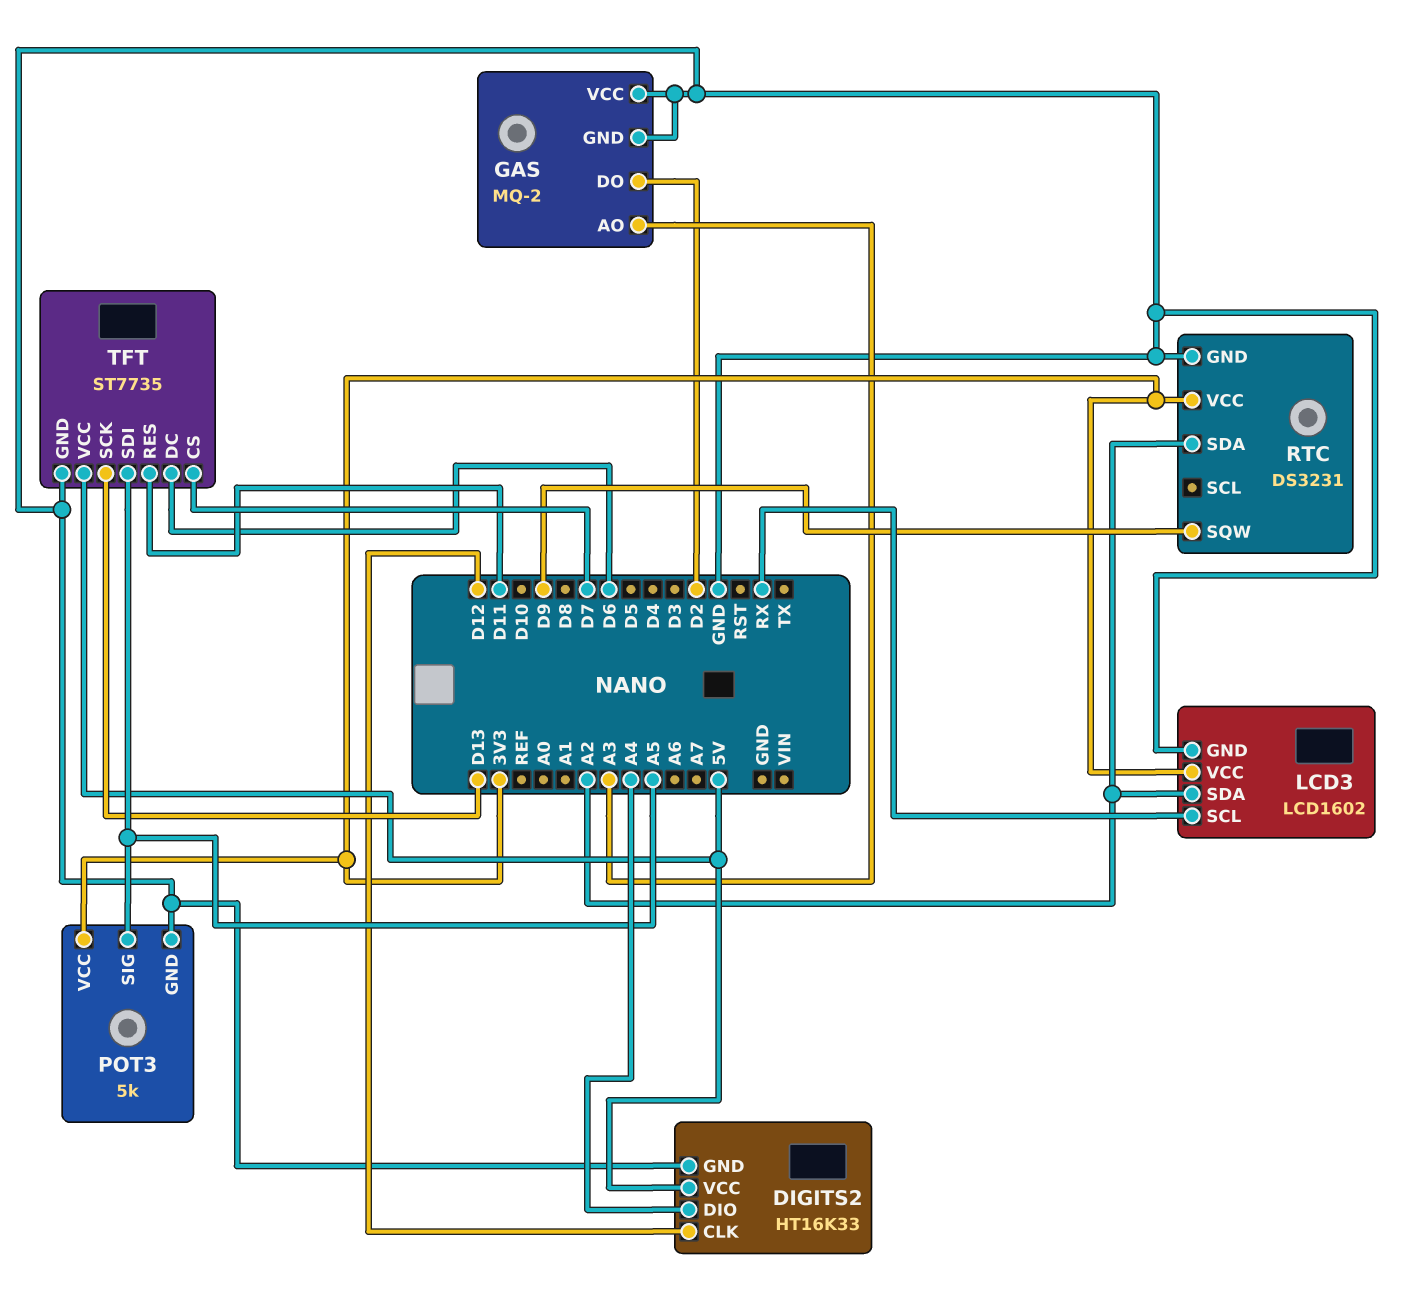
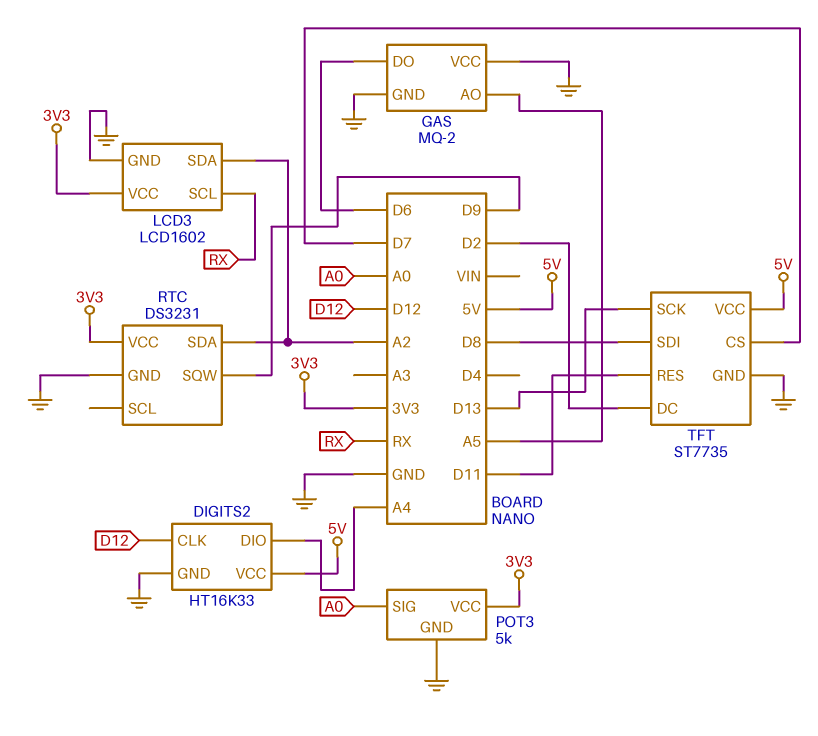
GAS pin AO: A3 -> A5
GAS pin DO: D2 -> D6
POT3 pin SIG: A5 -> A0
TFT pin DC: D6 -> D2
TFT pin SDI: A5 -> D8

